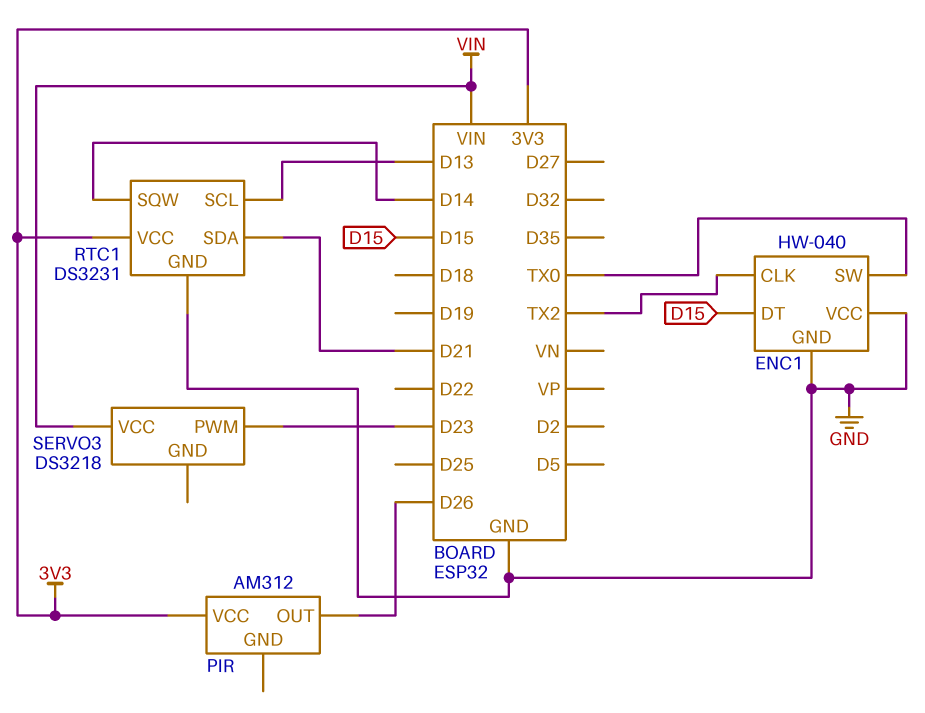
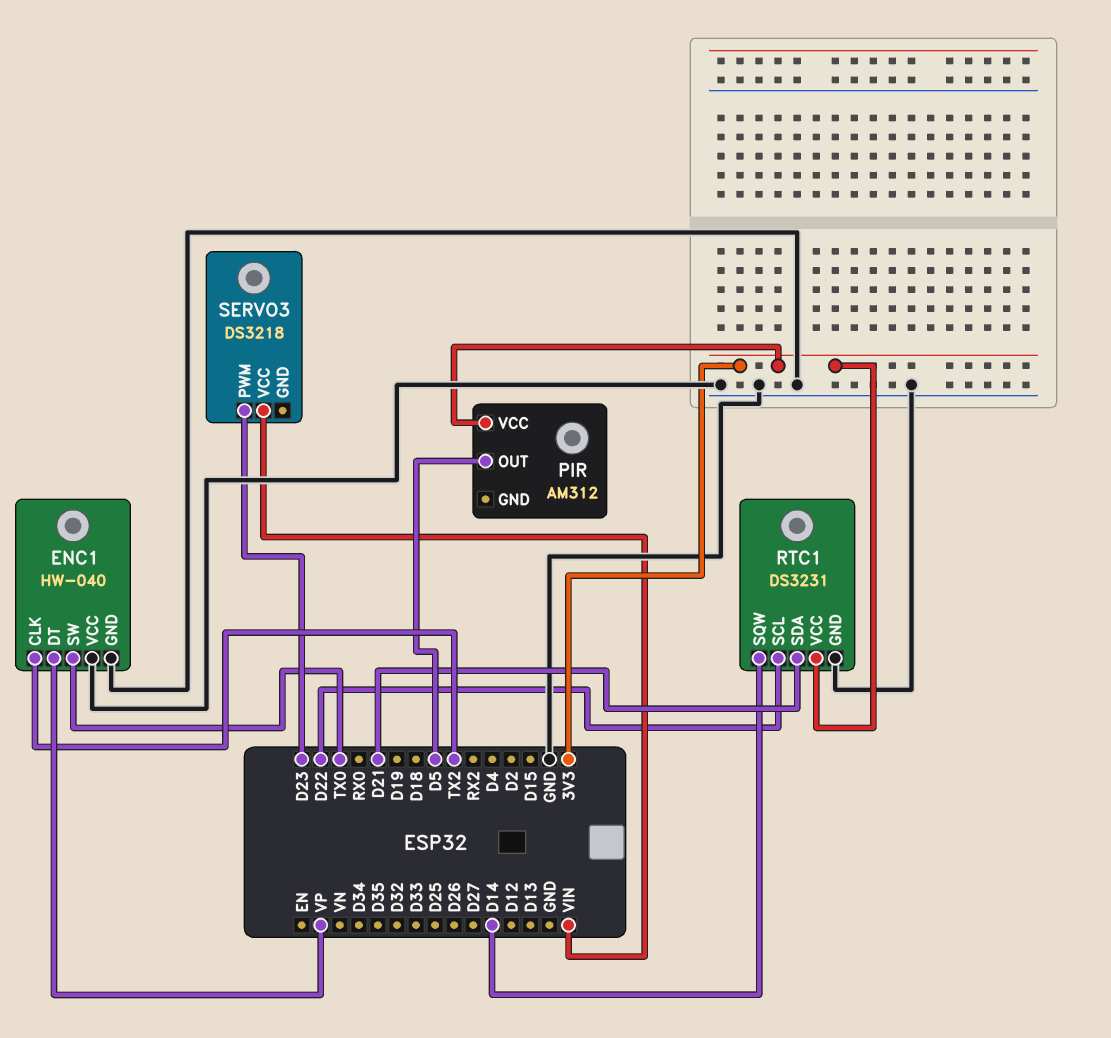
ENC1 pin DT: D15 -> VP
PIR pin OUT: D26 -> D5
RTC1 pin SCL: D13 -> D22

